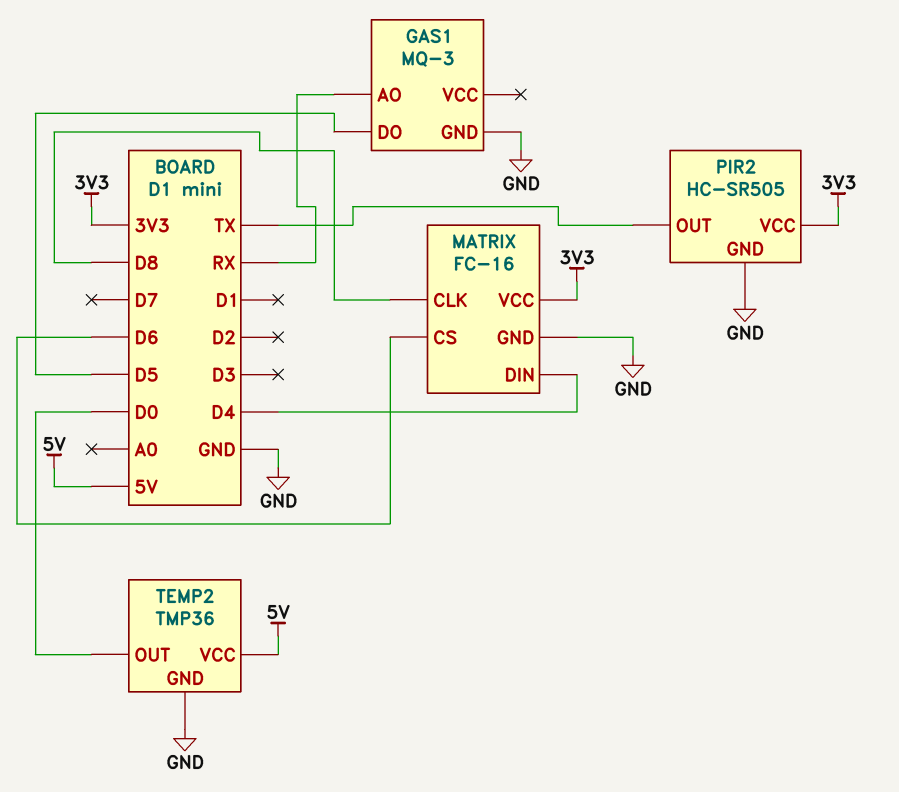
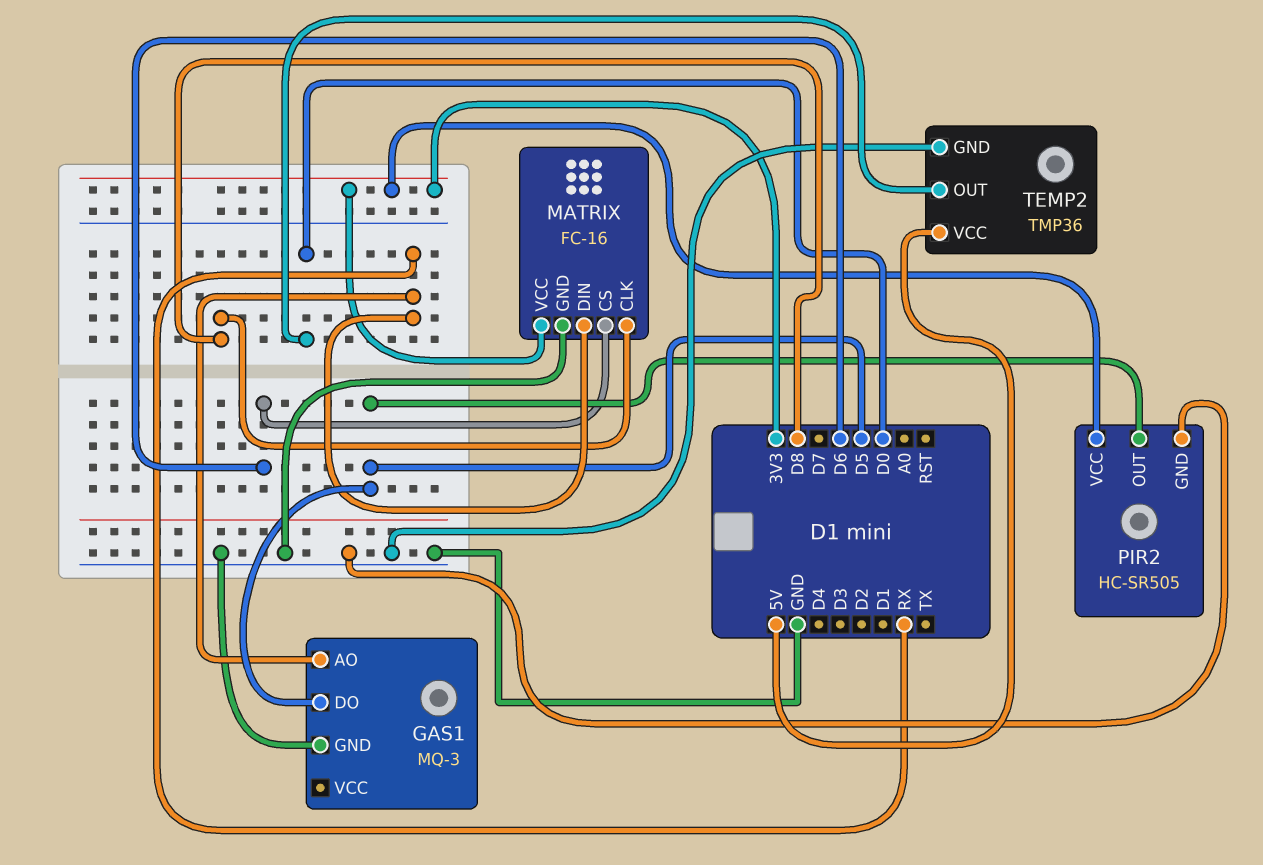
MATRIX pin DIN: D4 -> RX
PIR2 pin OUT: TX -> D5

